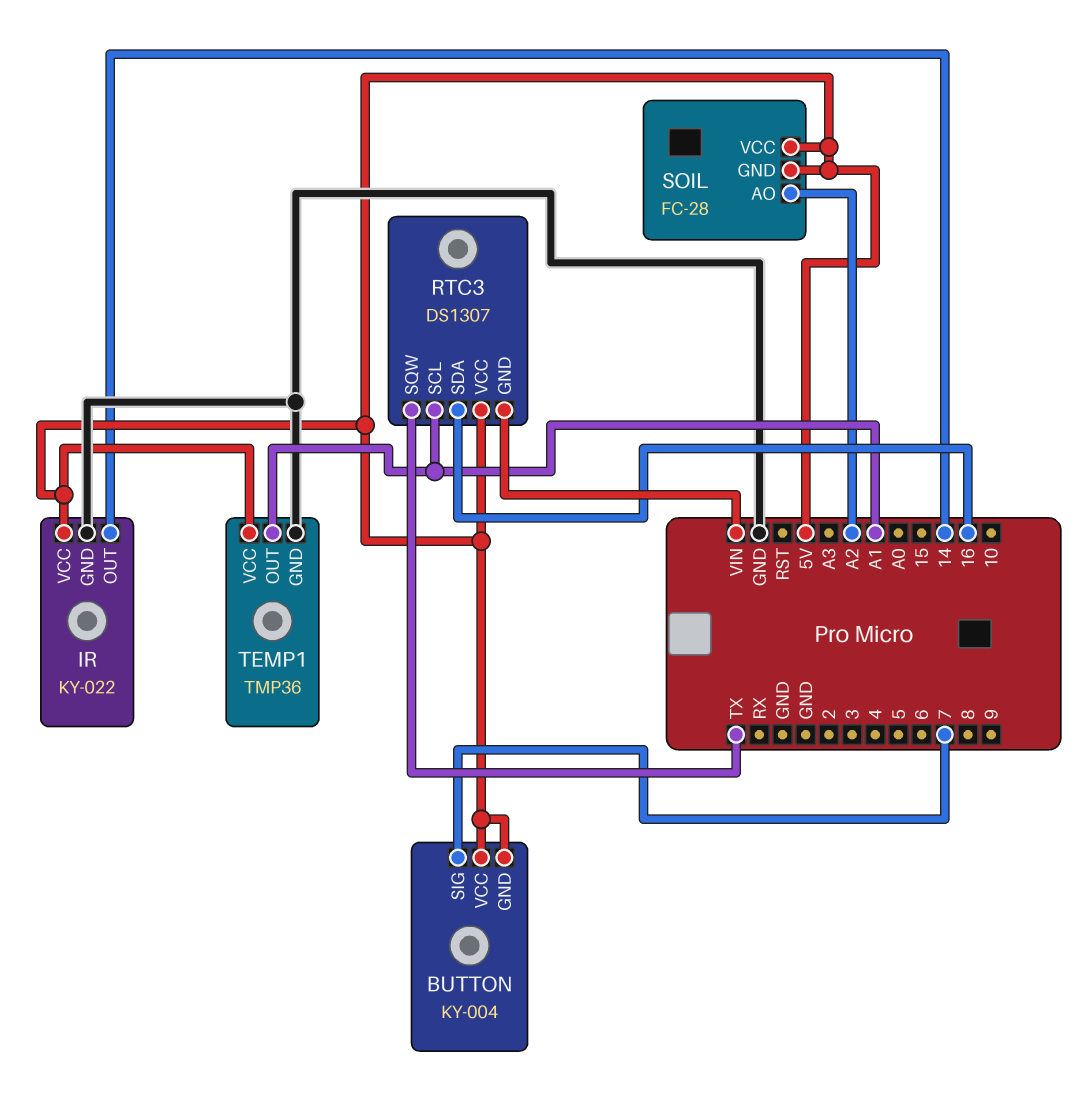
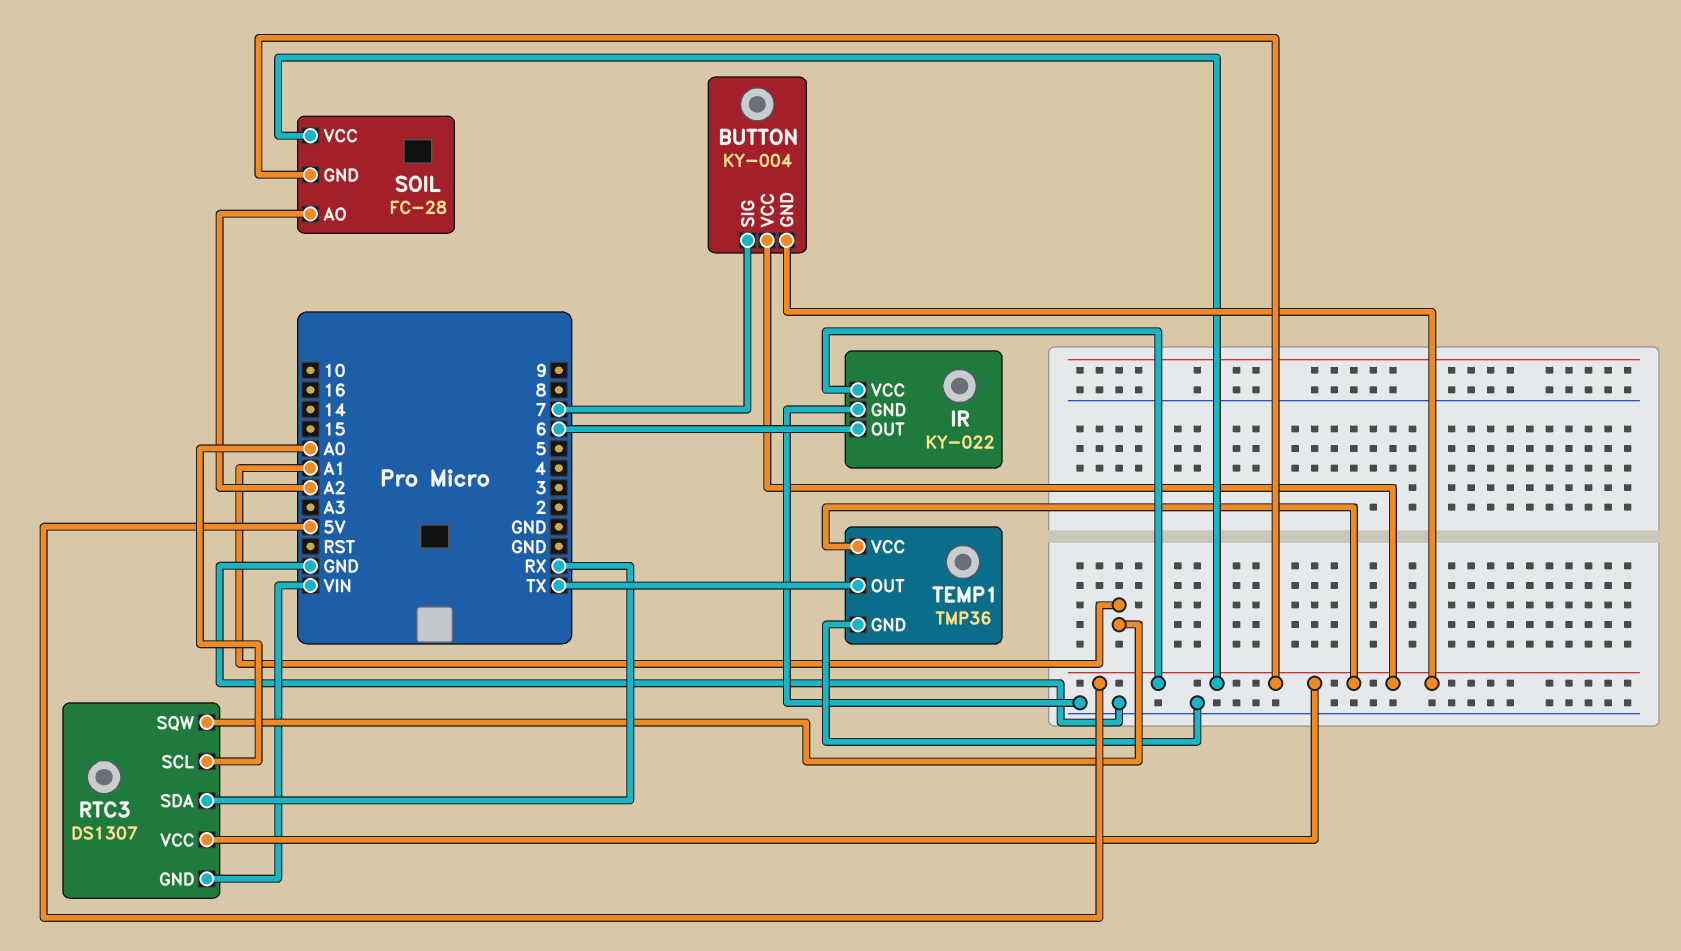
IR pin OUT: 14 -> 6
RTC3 pin SCL: A1 -> A0
RTC3 pin SDA: 16 -> RX
RTC3 pin SQW: TX -> A1
TEMP1 pin OUT: A1 -> TX

